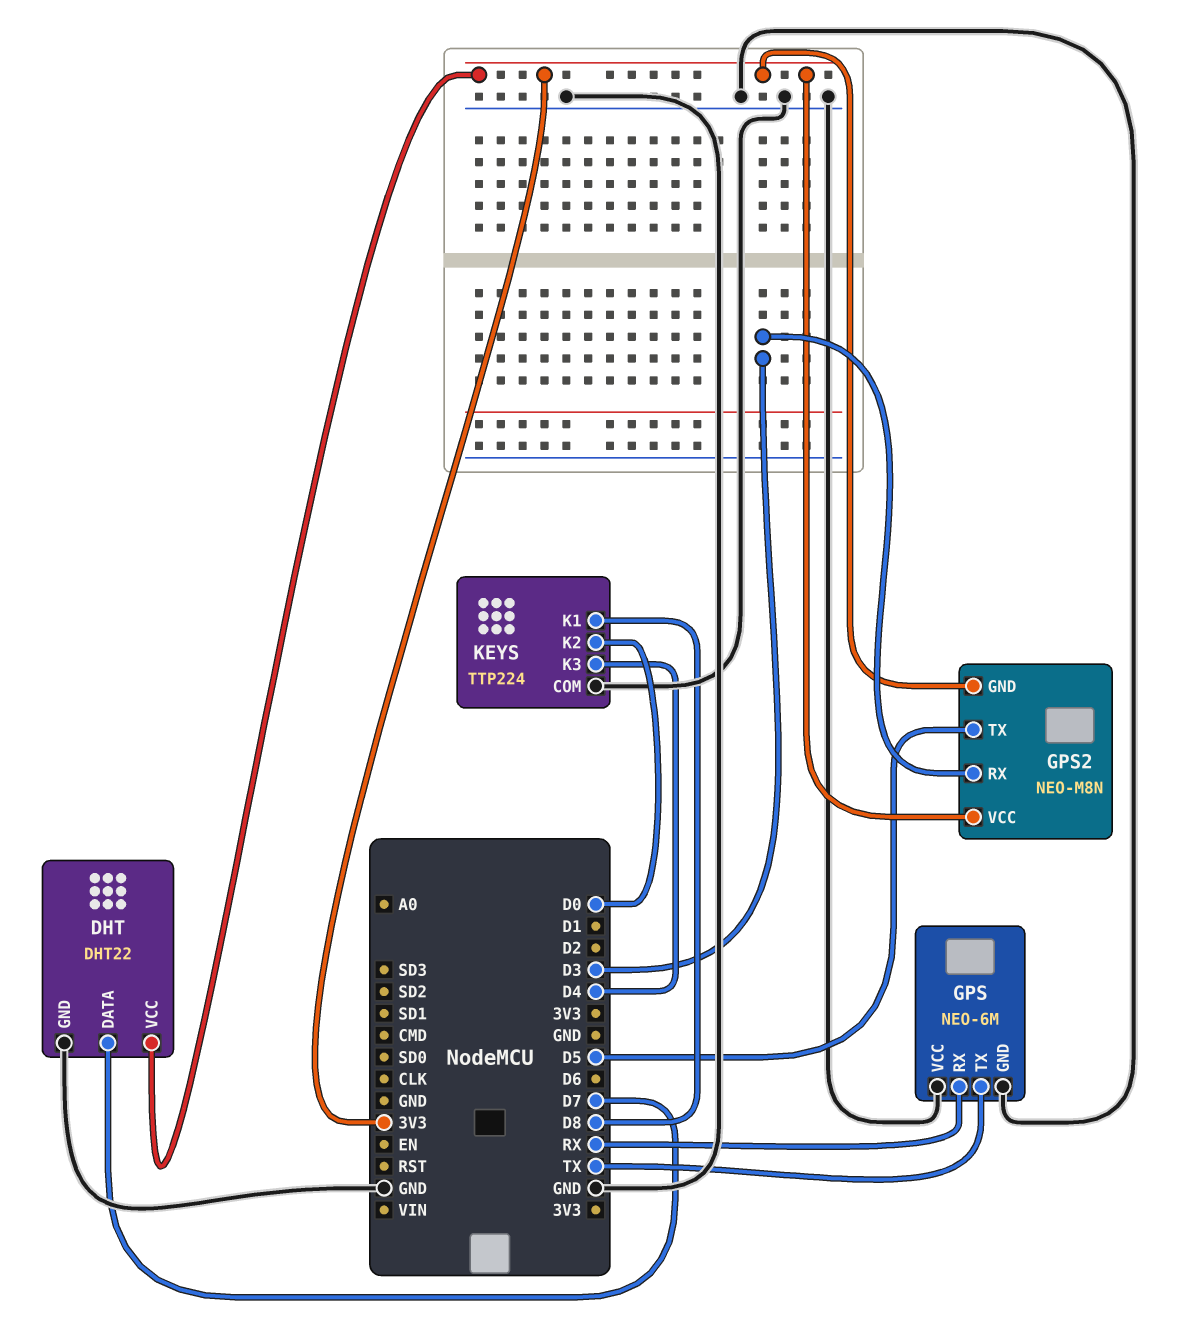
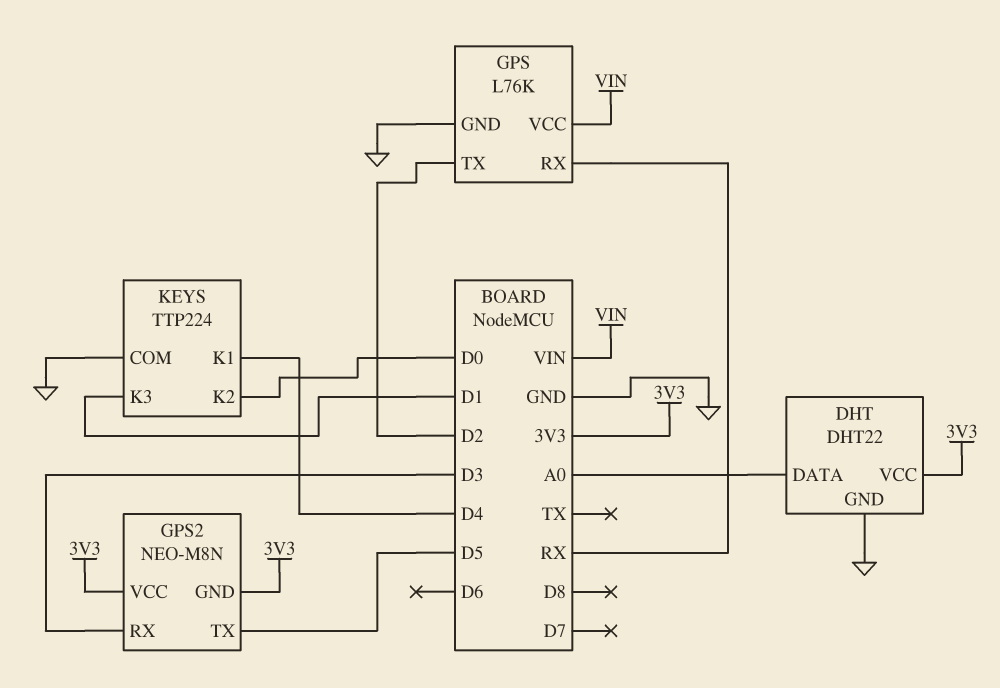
DHT pin DATA: D7 -> A0
GPS: NEO-6M -> L76K
GPS pin TX: TX -> D2
GPS pin VCC: GND -> VIN
KEYS pin K1: D8 -> D4
KEYS pin K3: D4 -> D1

